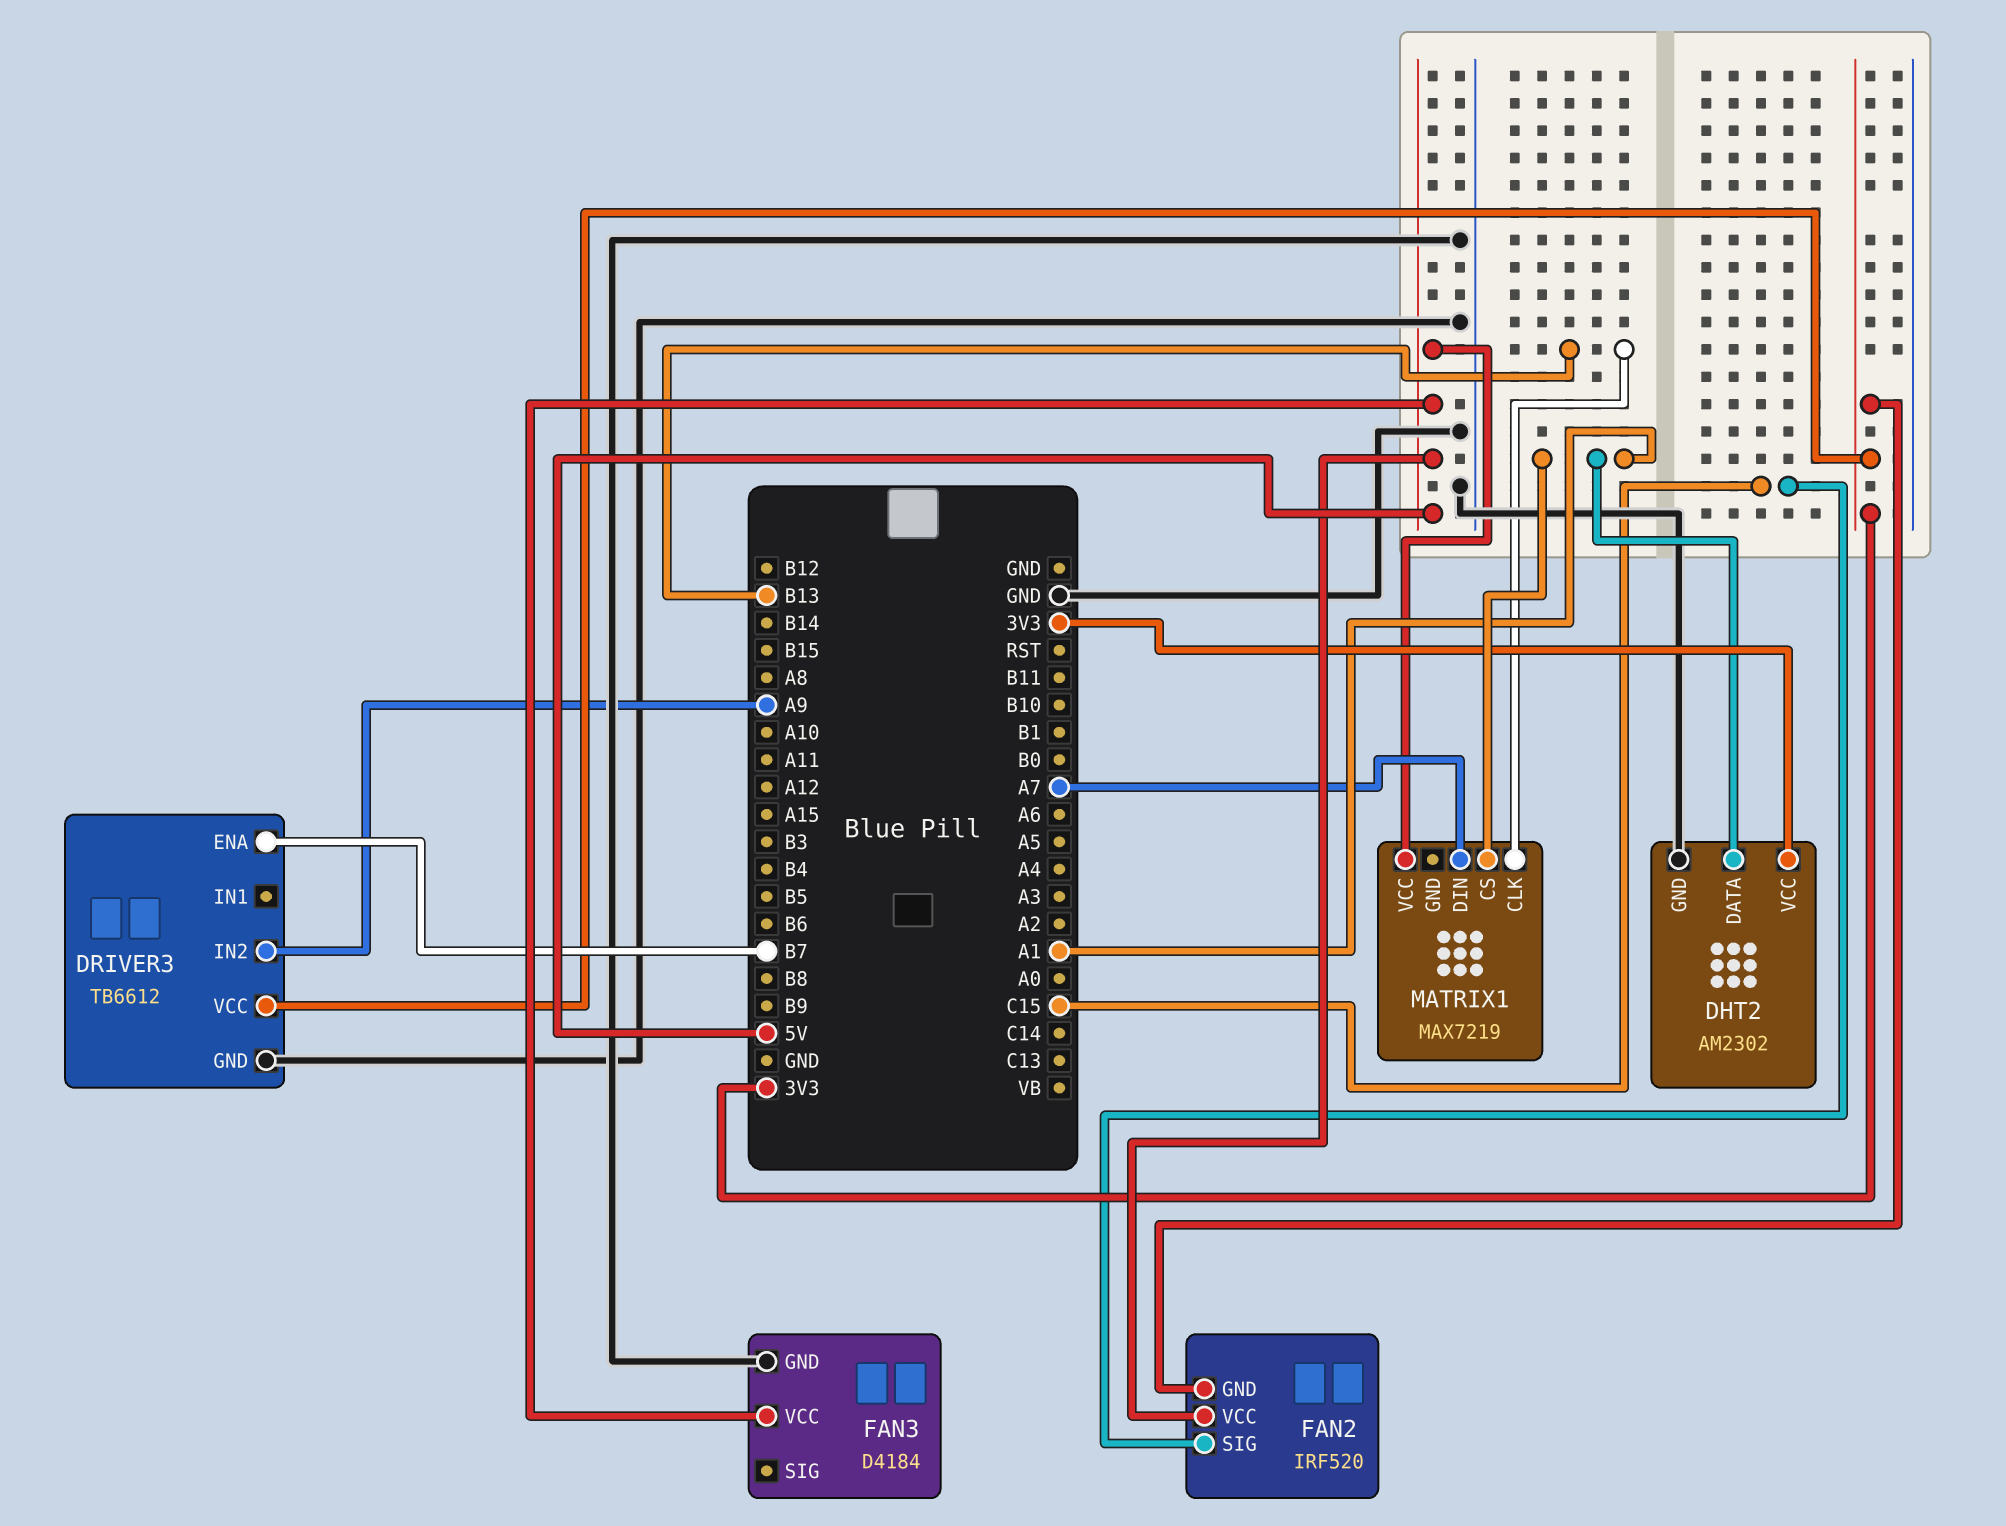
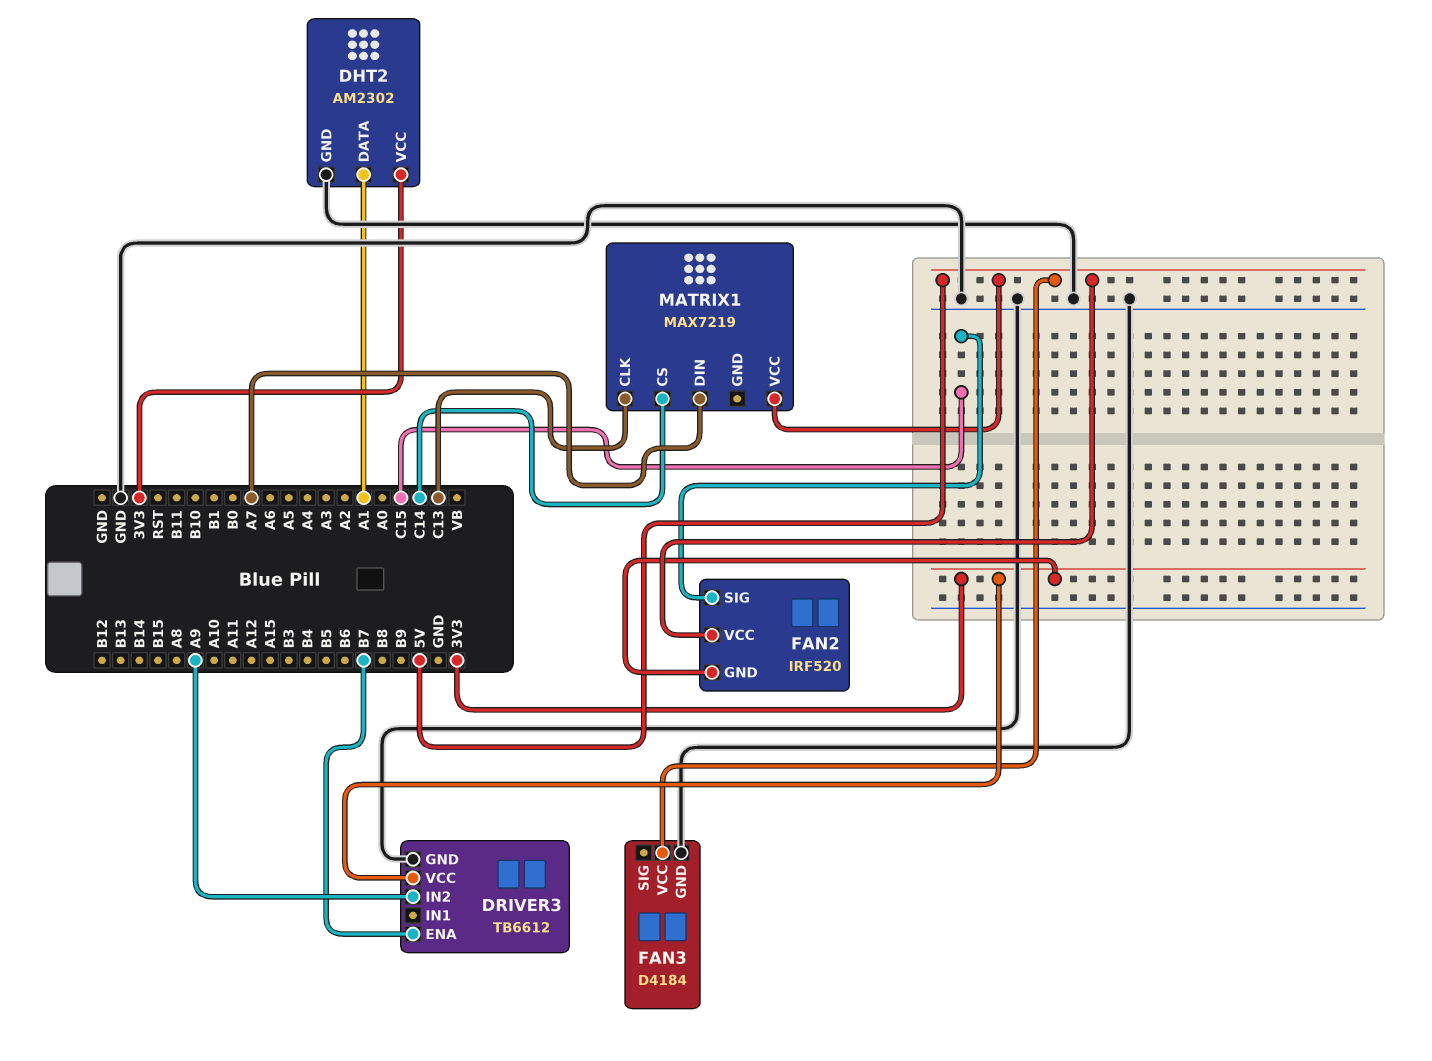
MATRIX1 pin CLK: B13 -> C13
MATRIX1 pin CS: A1 -> C14

